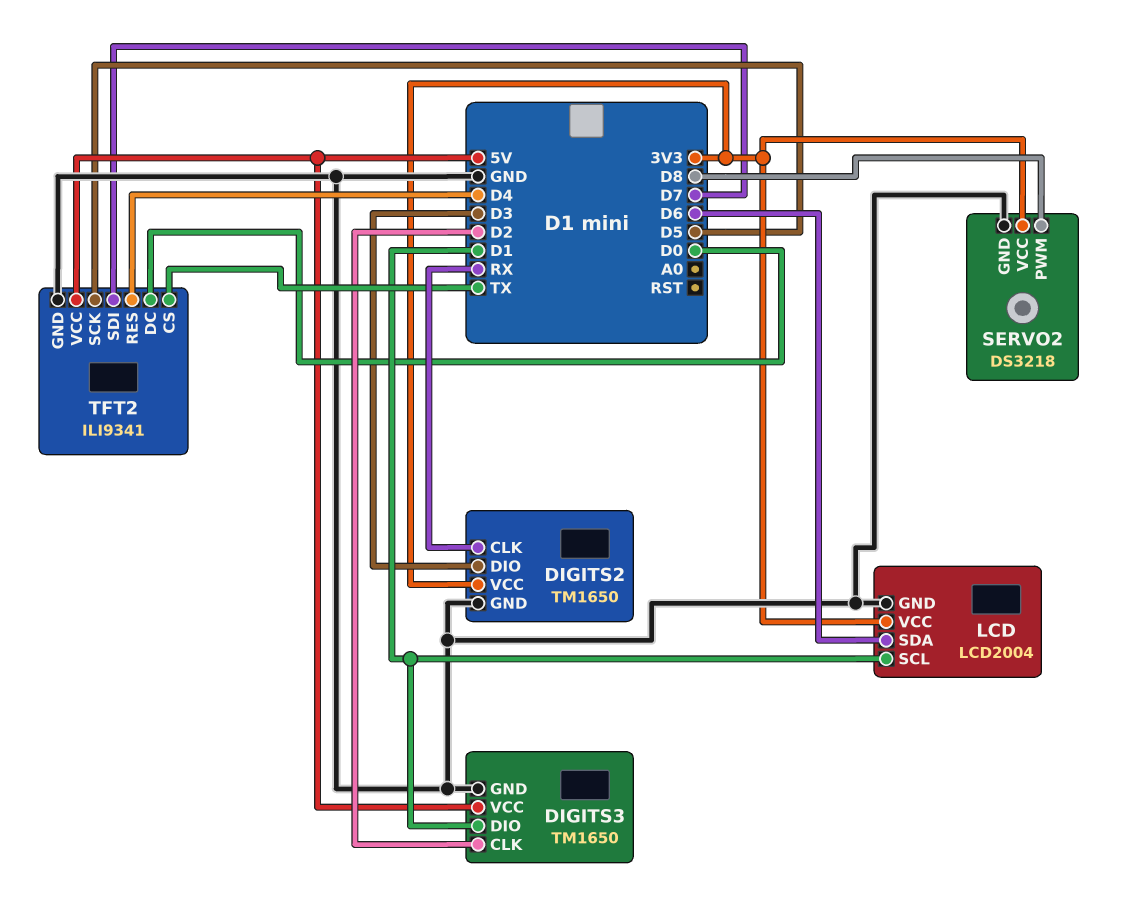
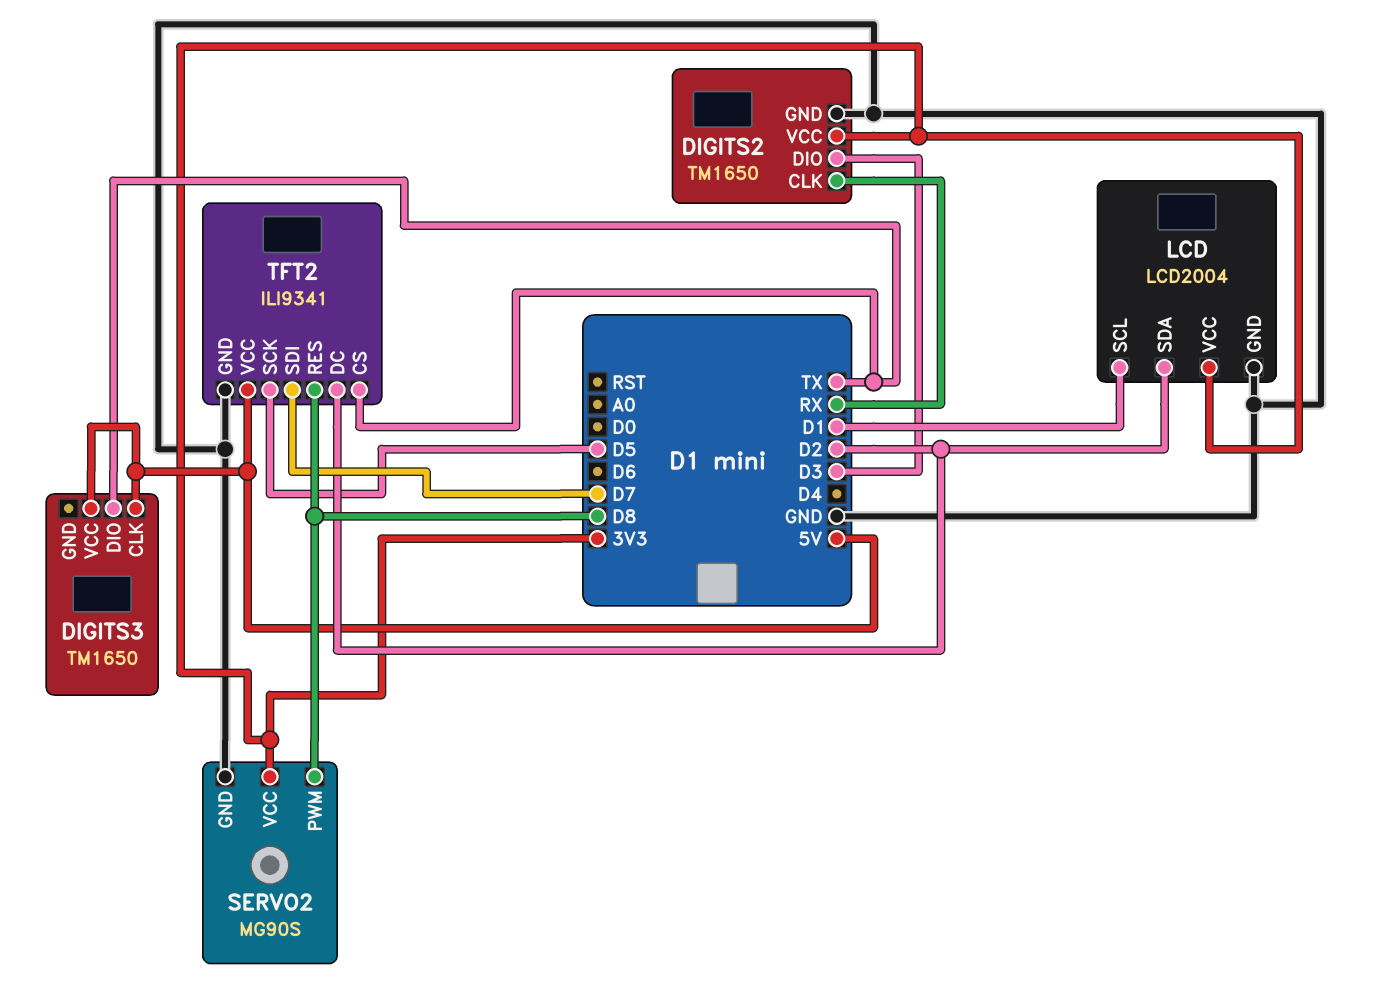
DIGITS3 pin CLK: D2 -> 5V
DIGITS3 pin DIO: D1 -> TX
DIGITS3 pin GND: GND -> none
LCD pin SDA: D6 -> D2
SERVO2: DS3218 -> MG90S
TFT2 pin DC: D0 -> D2
TFT2 pin RES: D4 -> D8

